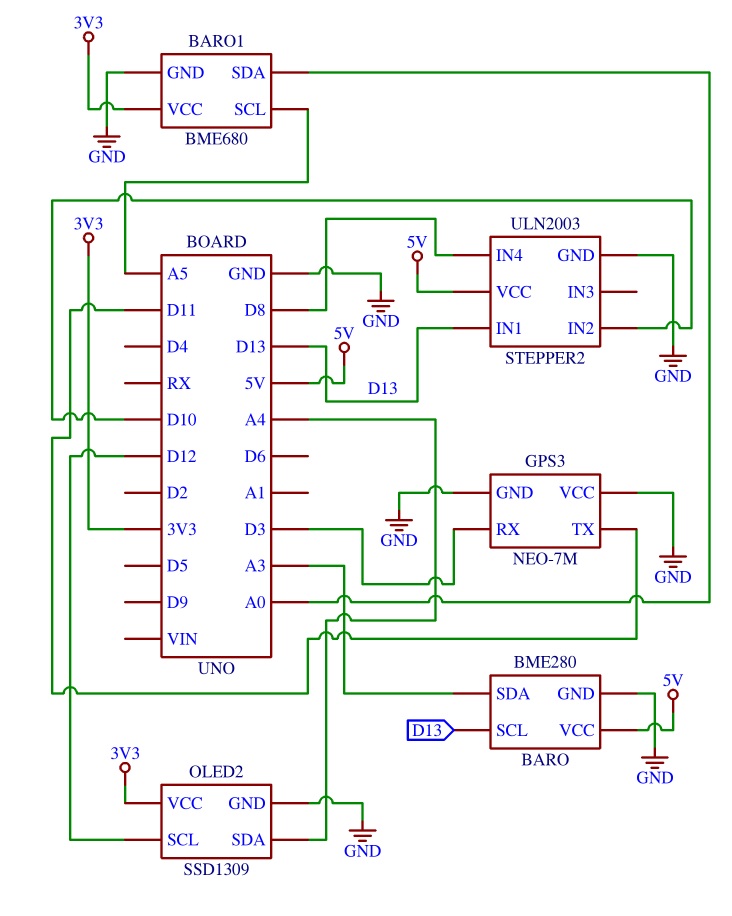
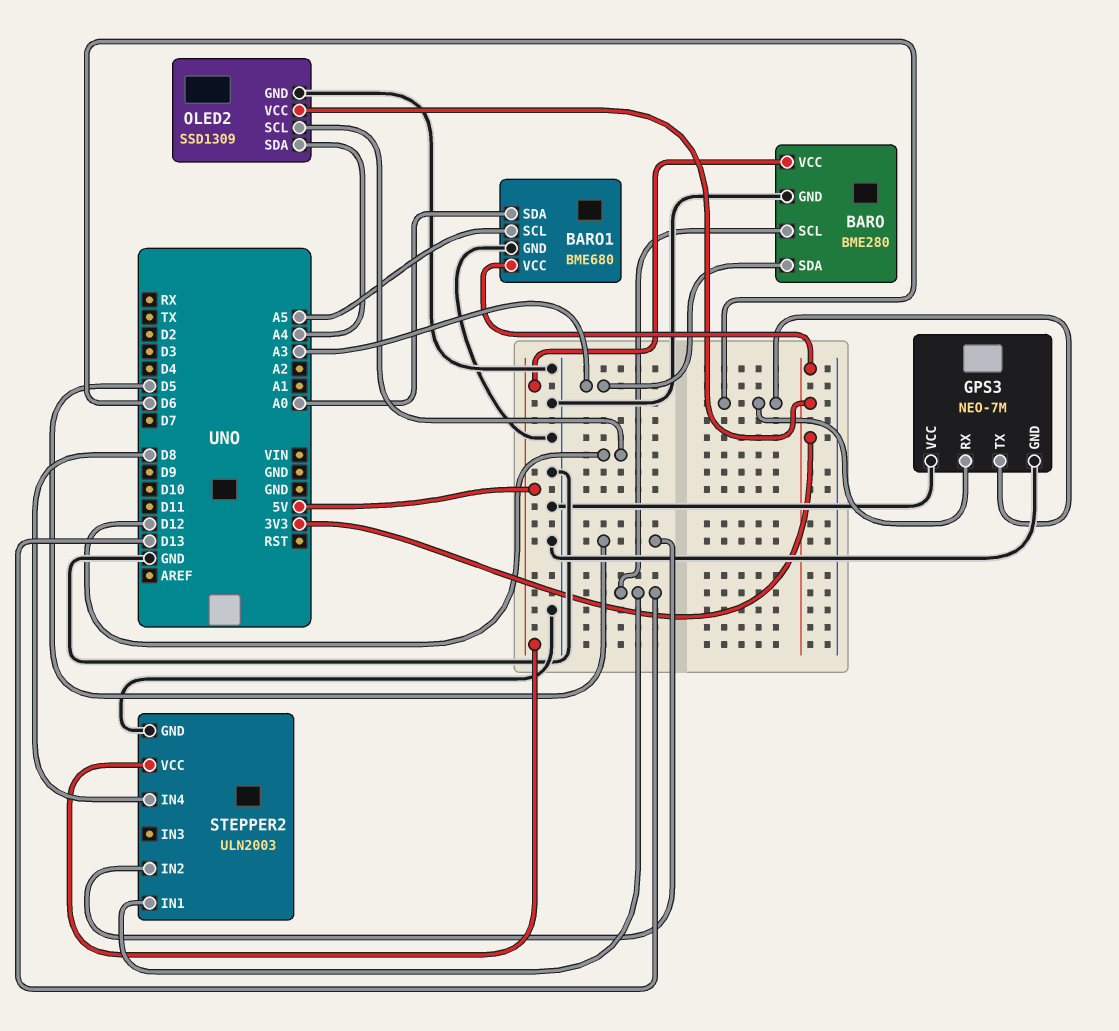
GPS3 pin RX: D3 -> D6
GPS3 pin TX: D11 -> D6
STEPPER2 pin IN2: D10 -> D5

